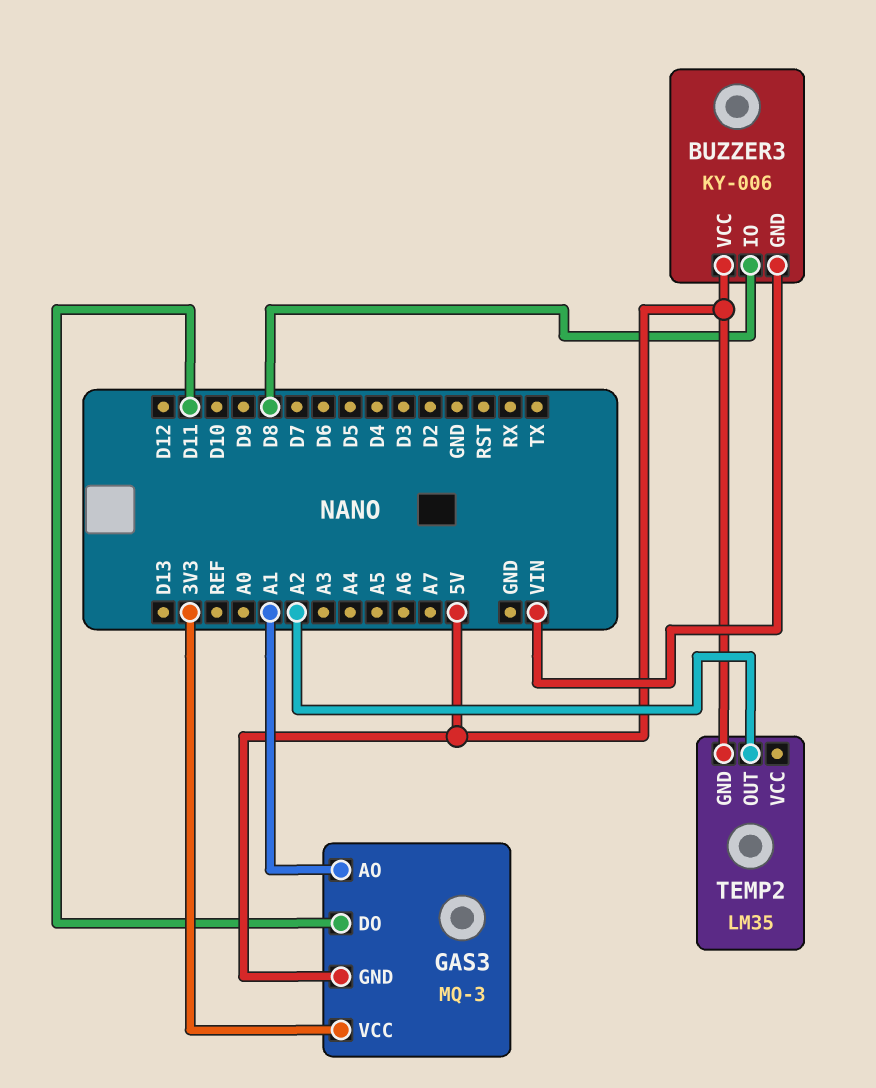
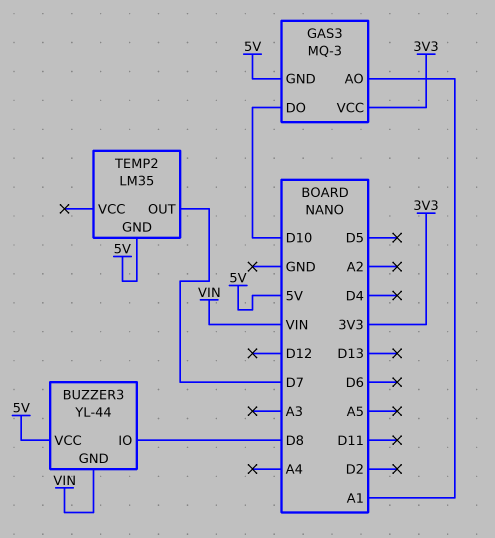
BUZZER3: KY-006 -> YL-44
GAS3 pin DO: D11 -> D10
TEMP2 pin OUT: A2 -> D7

